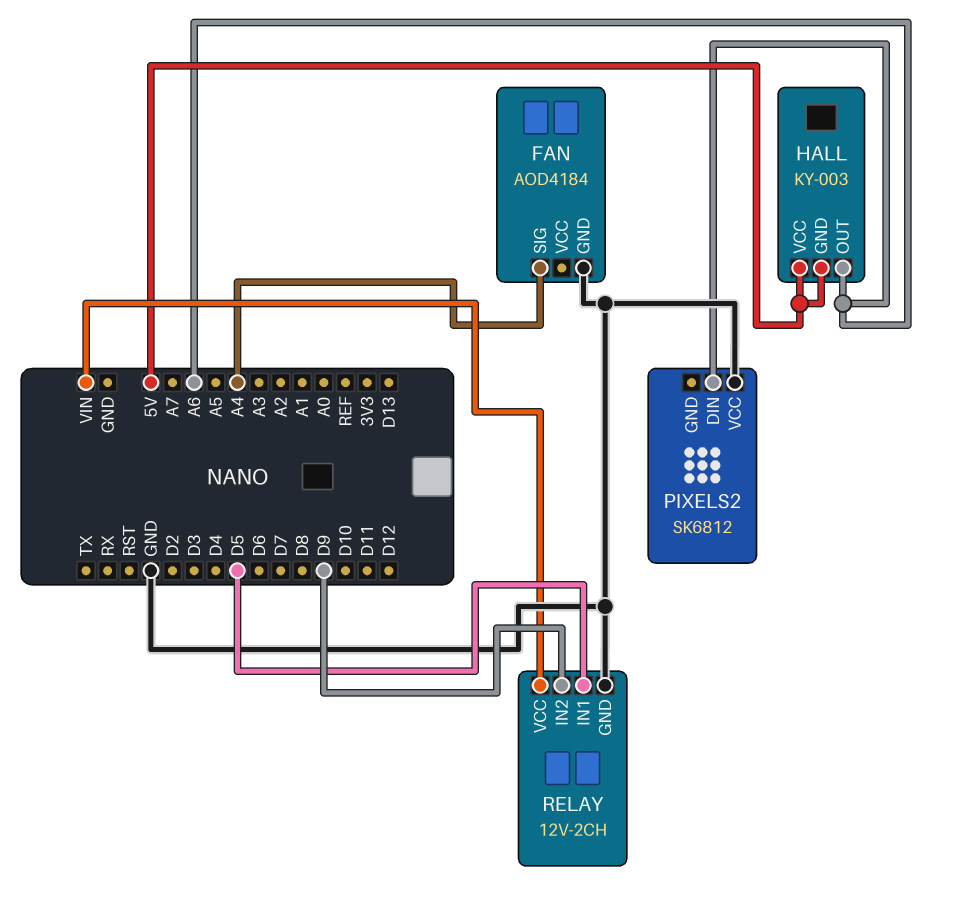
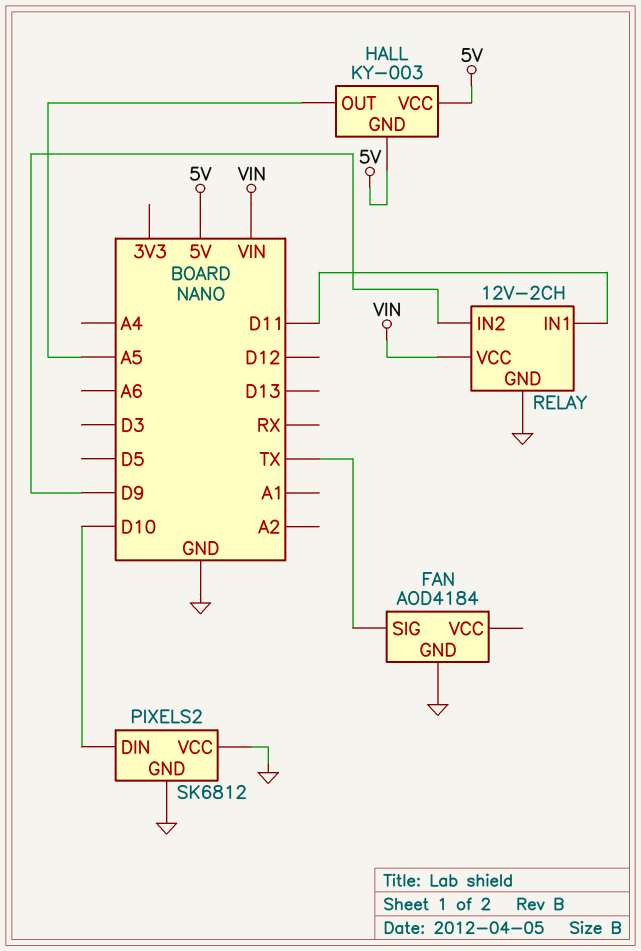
FAN pin SIG: A4 -> TX
HALL pin OUT: A6 -> A5
PIXELS2 pin DIN: A6 -> D10
PIXELS2 pin GND: none -> GND
RELAY pin IN1: D5 -> D11

